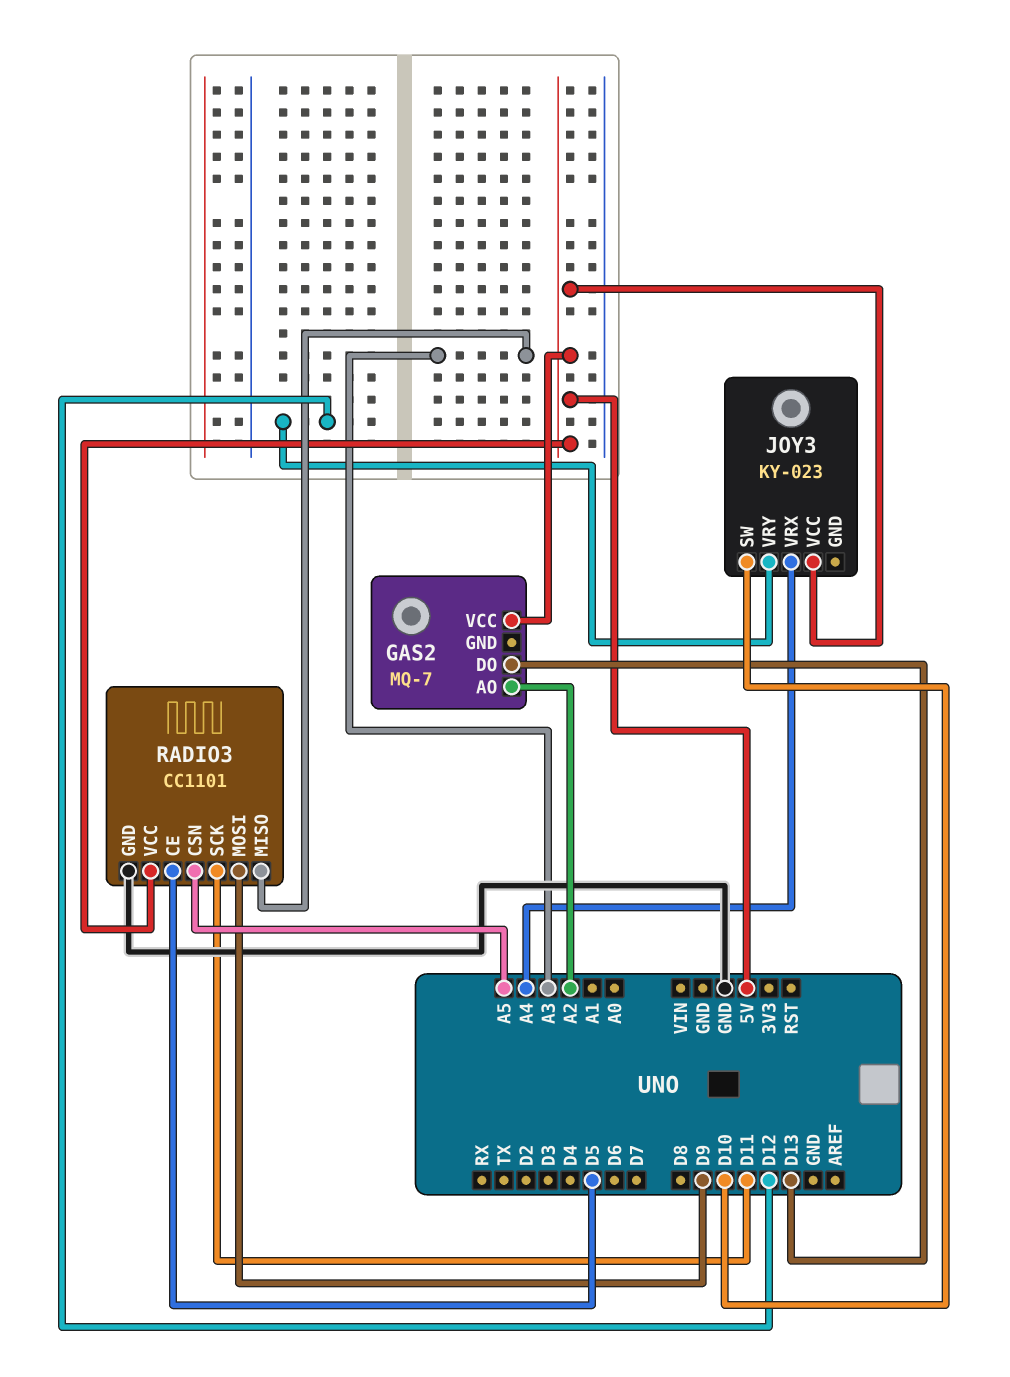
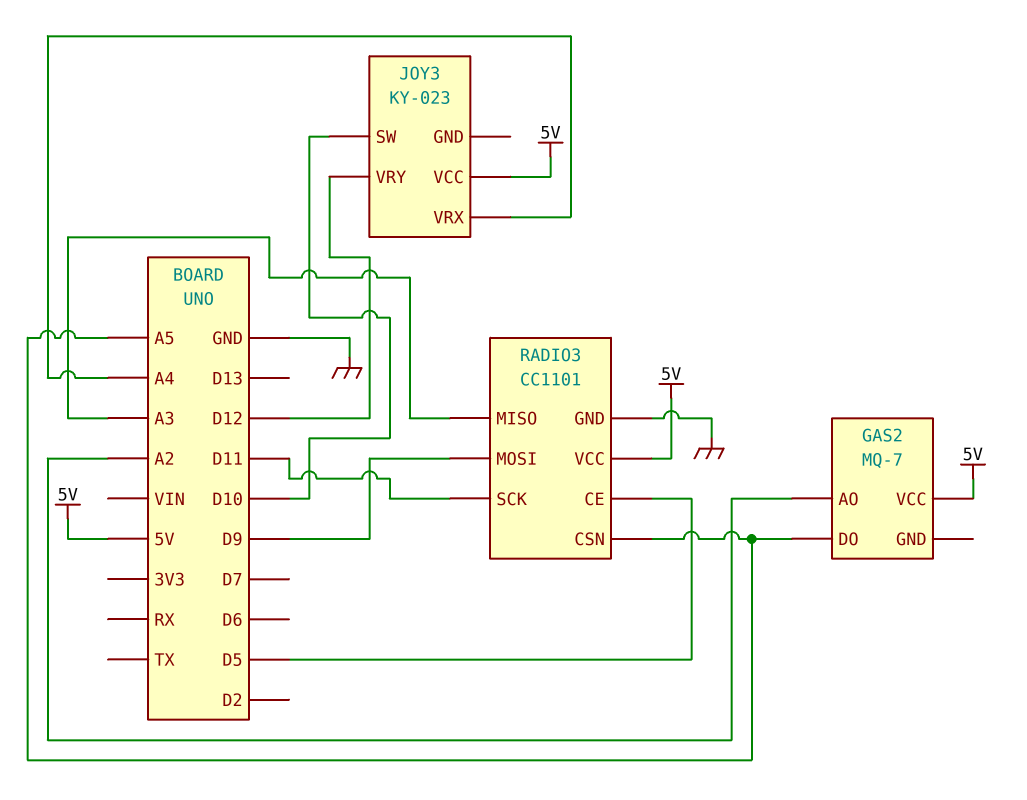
GAS2 pin DO: D13 -> A5

